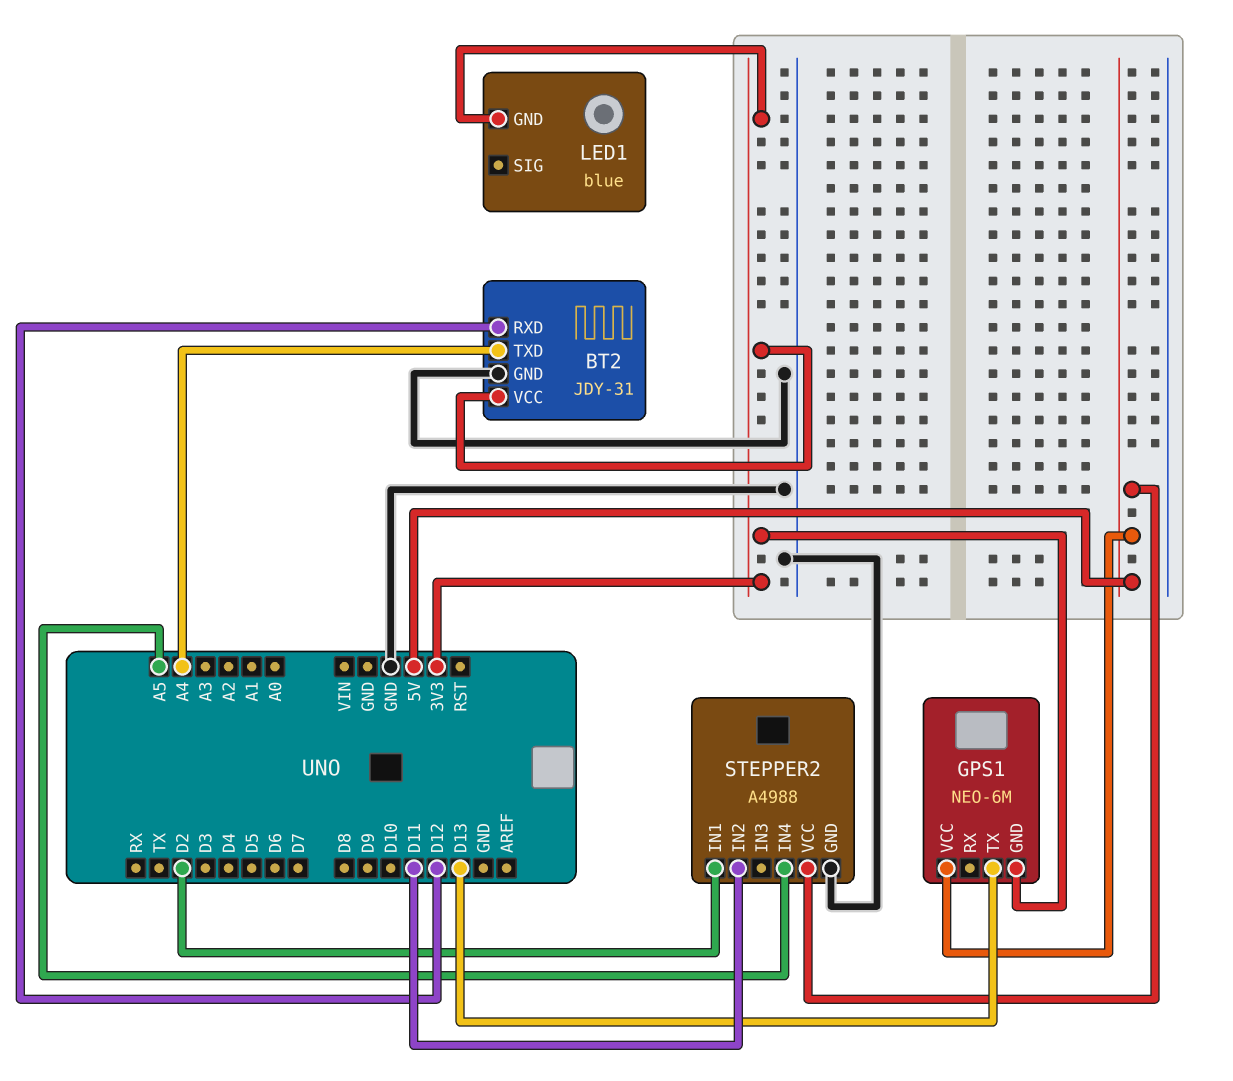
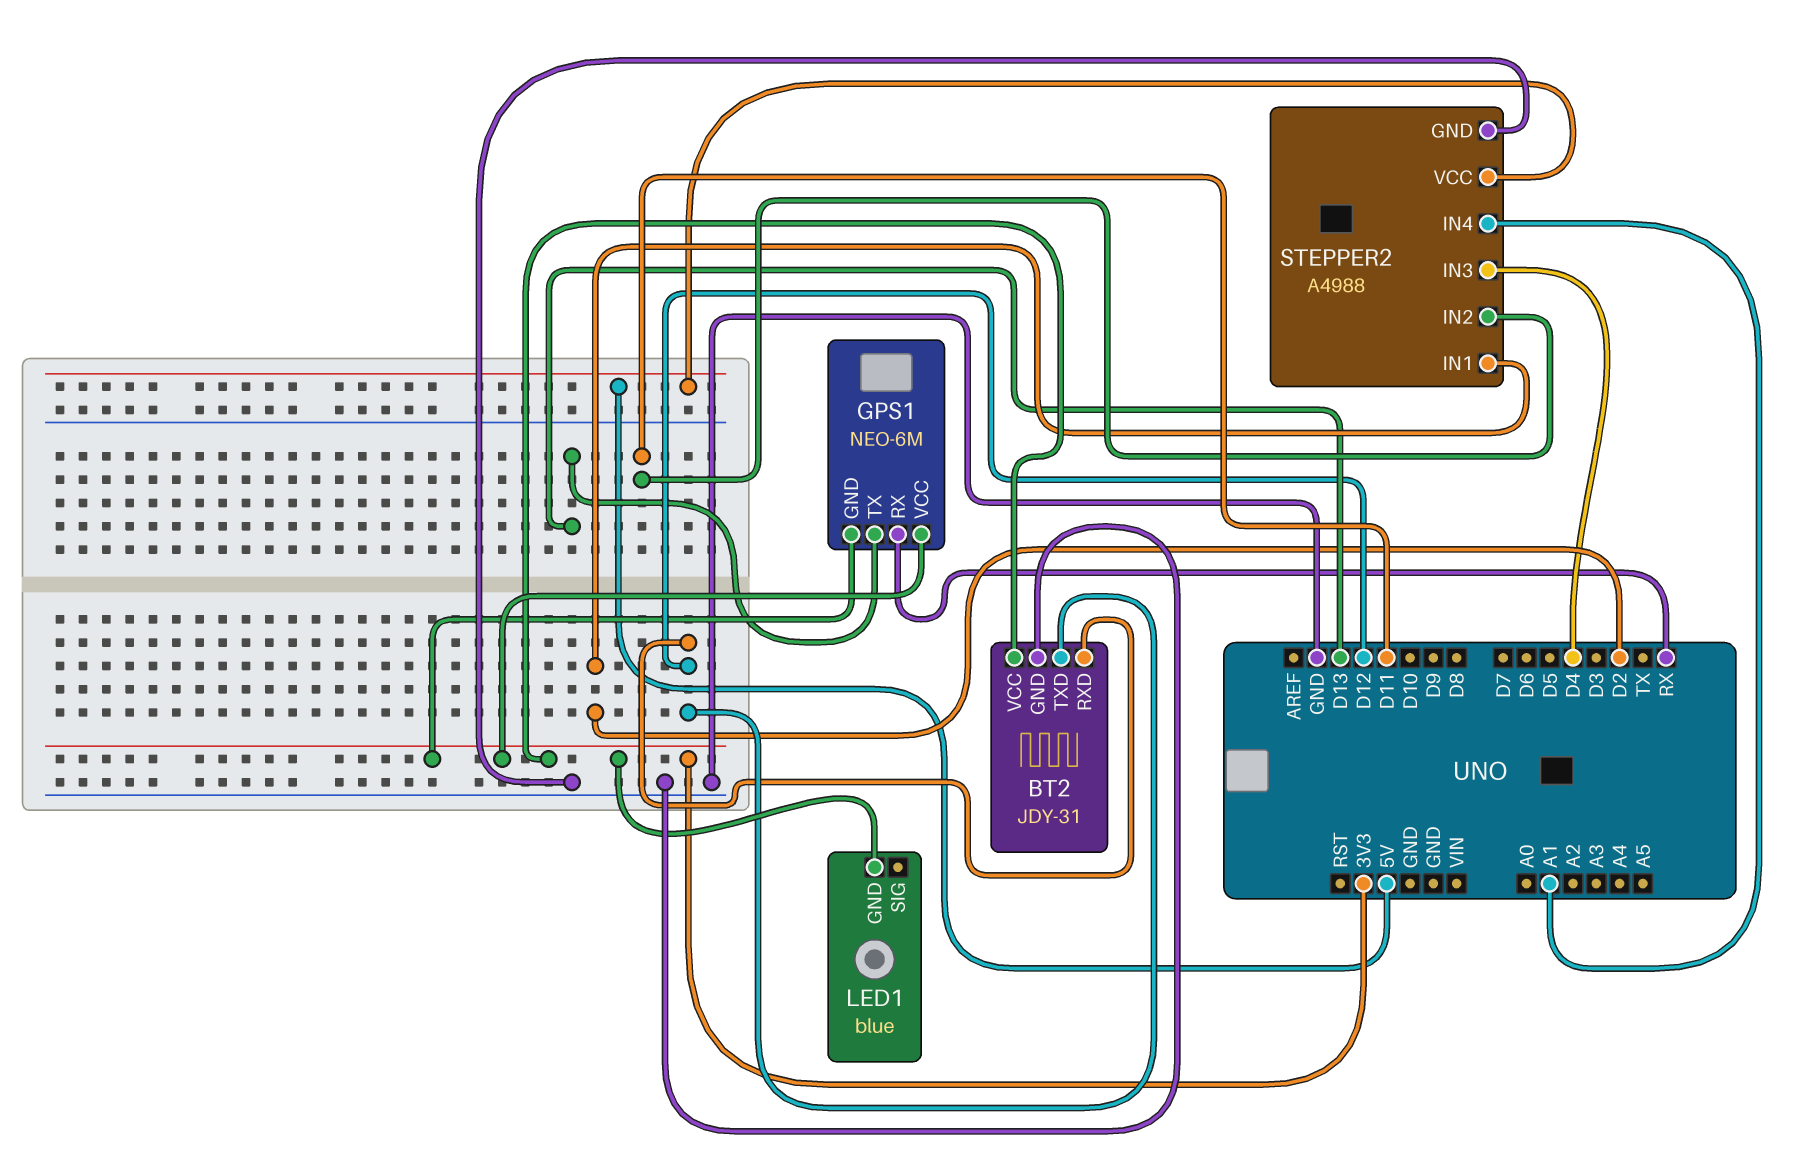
BT2 pin TXD: A4 -> D12
GPS1 pin RX: none -> RX
GPS1 pin VCC: 5V -> 3V3
STEPPER2 pin IN3: none -> D4
STEPPER2 pin IN4: A5 -> A1

